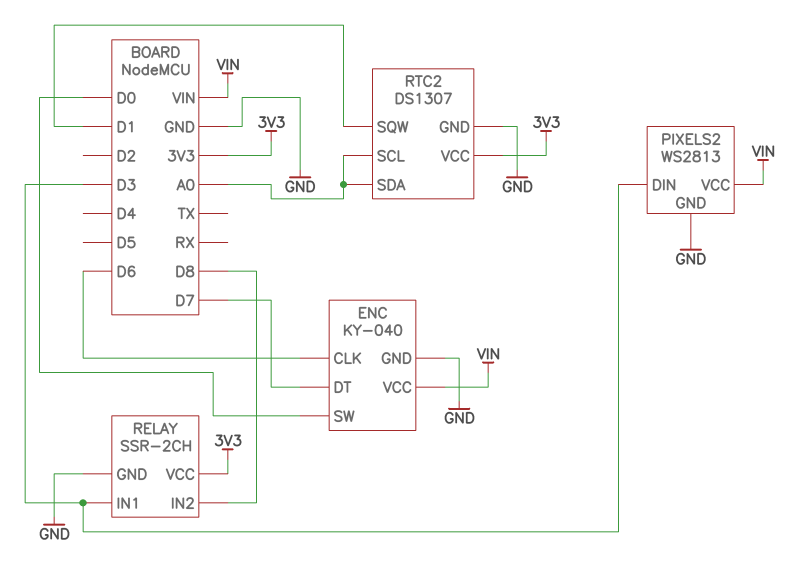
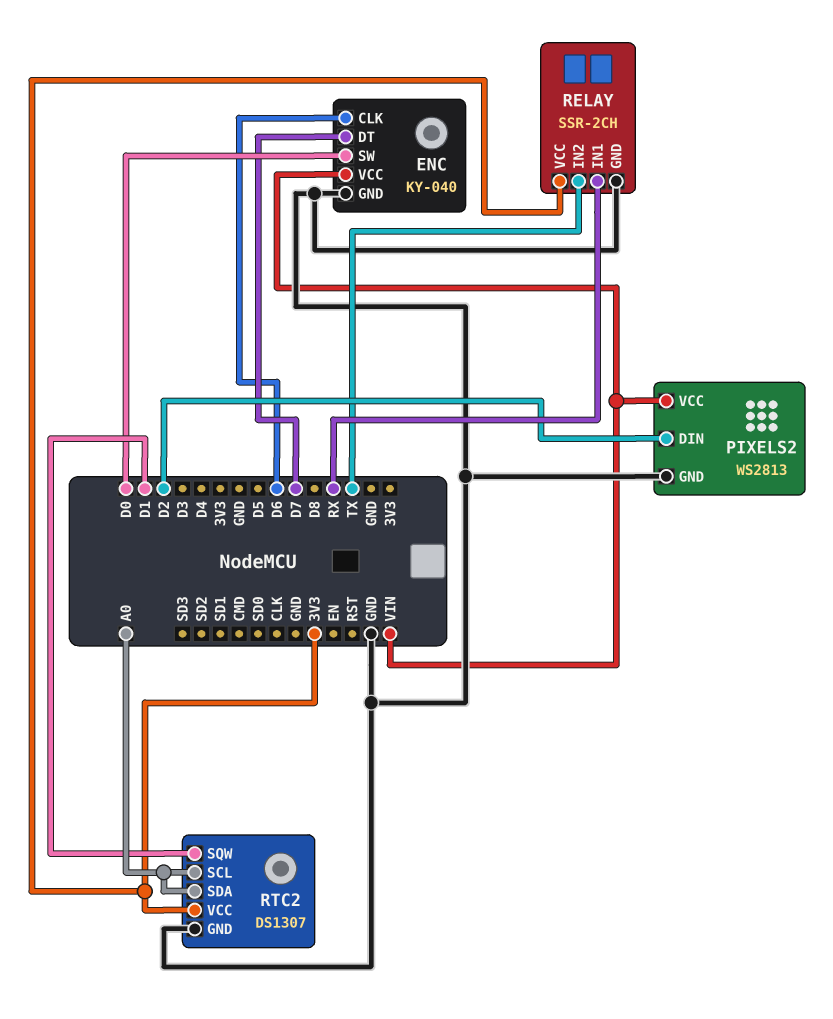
PIXELS2 pin DIN: D3 -> D2
RELAY pin IN1: D3 -> RX
RELAY pin IN2: D8 -> TX

